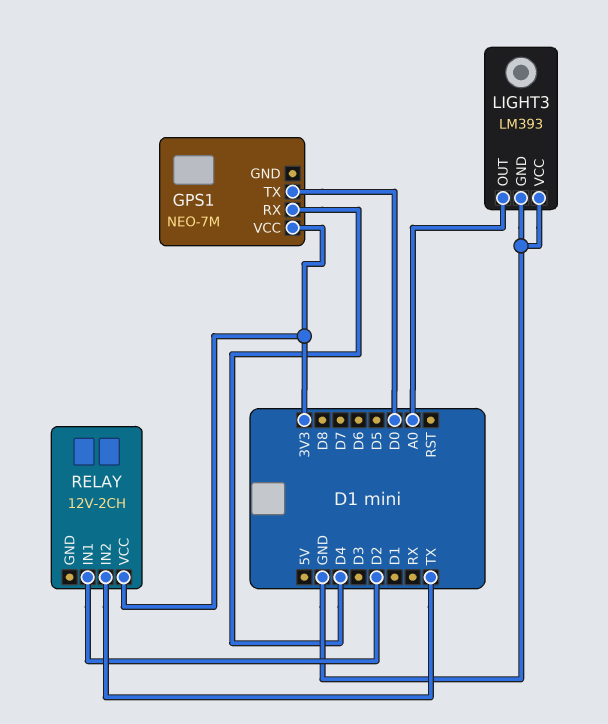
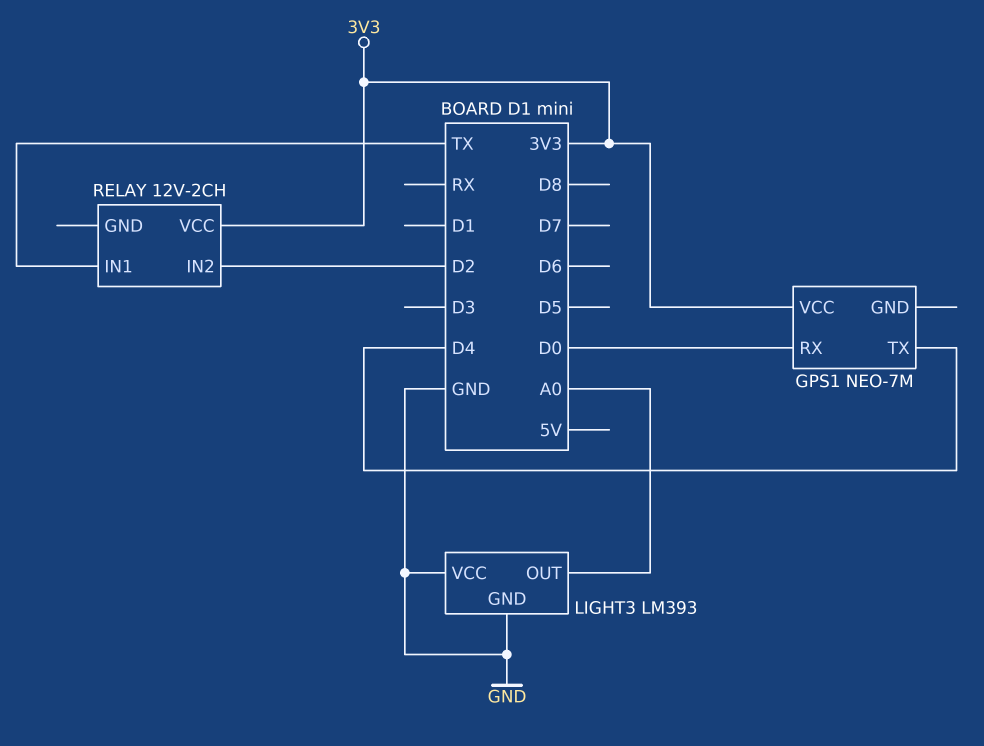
GPS1 pin RX: D4 -> D0
GPS1 pin TX: D0 -> D4
RELAY pin IN1: D2 -> TX
RELAY pin IN2: TX -> D2

